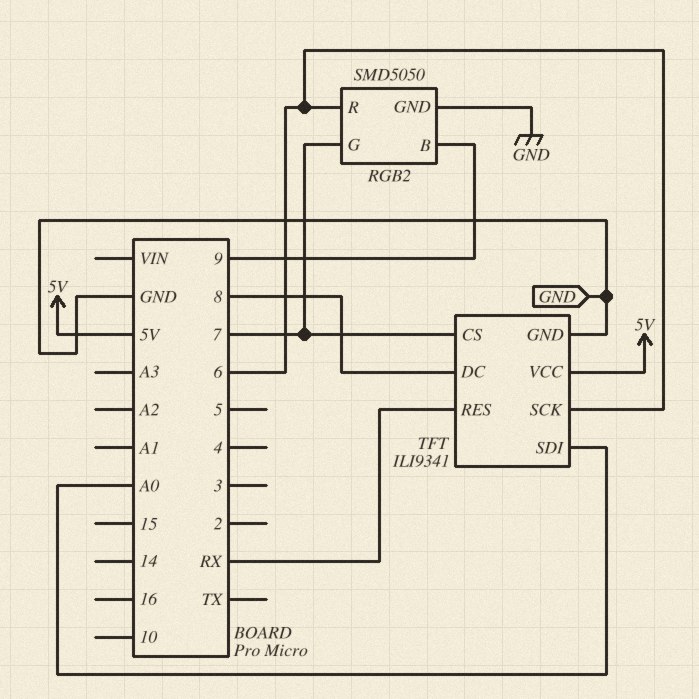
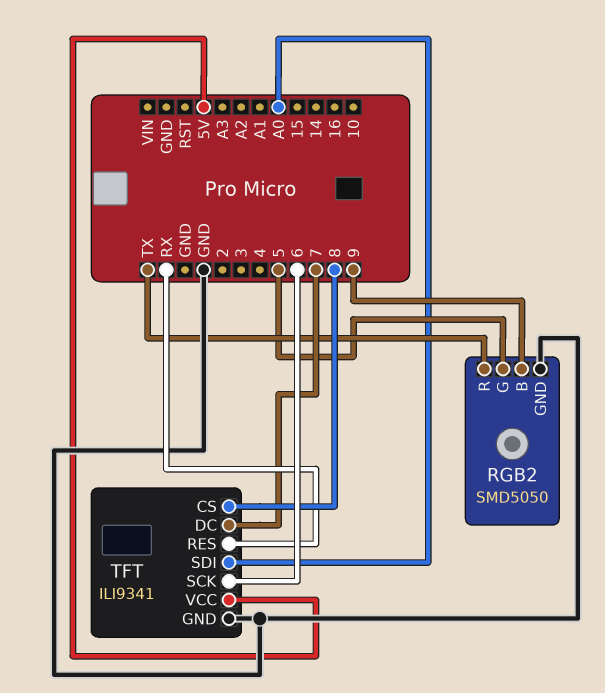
RGB2 pin G: 7 -> 5
RGB2 pin R: 6 -> TX
TFT pin CS: 7 -> 8
TFT pin DC: 8 -> 7

